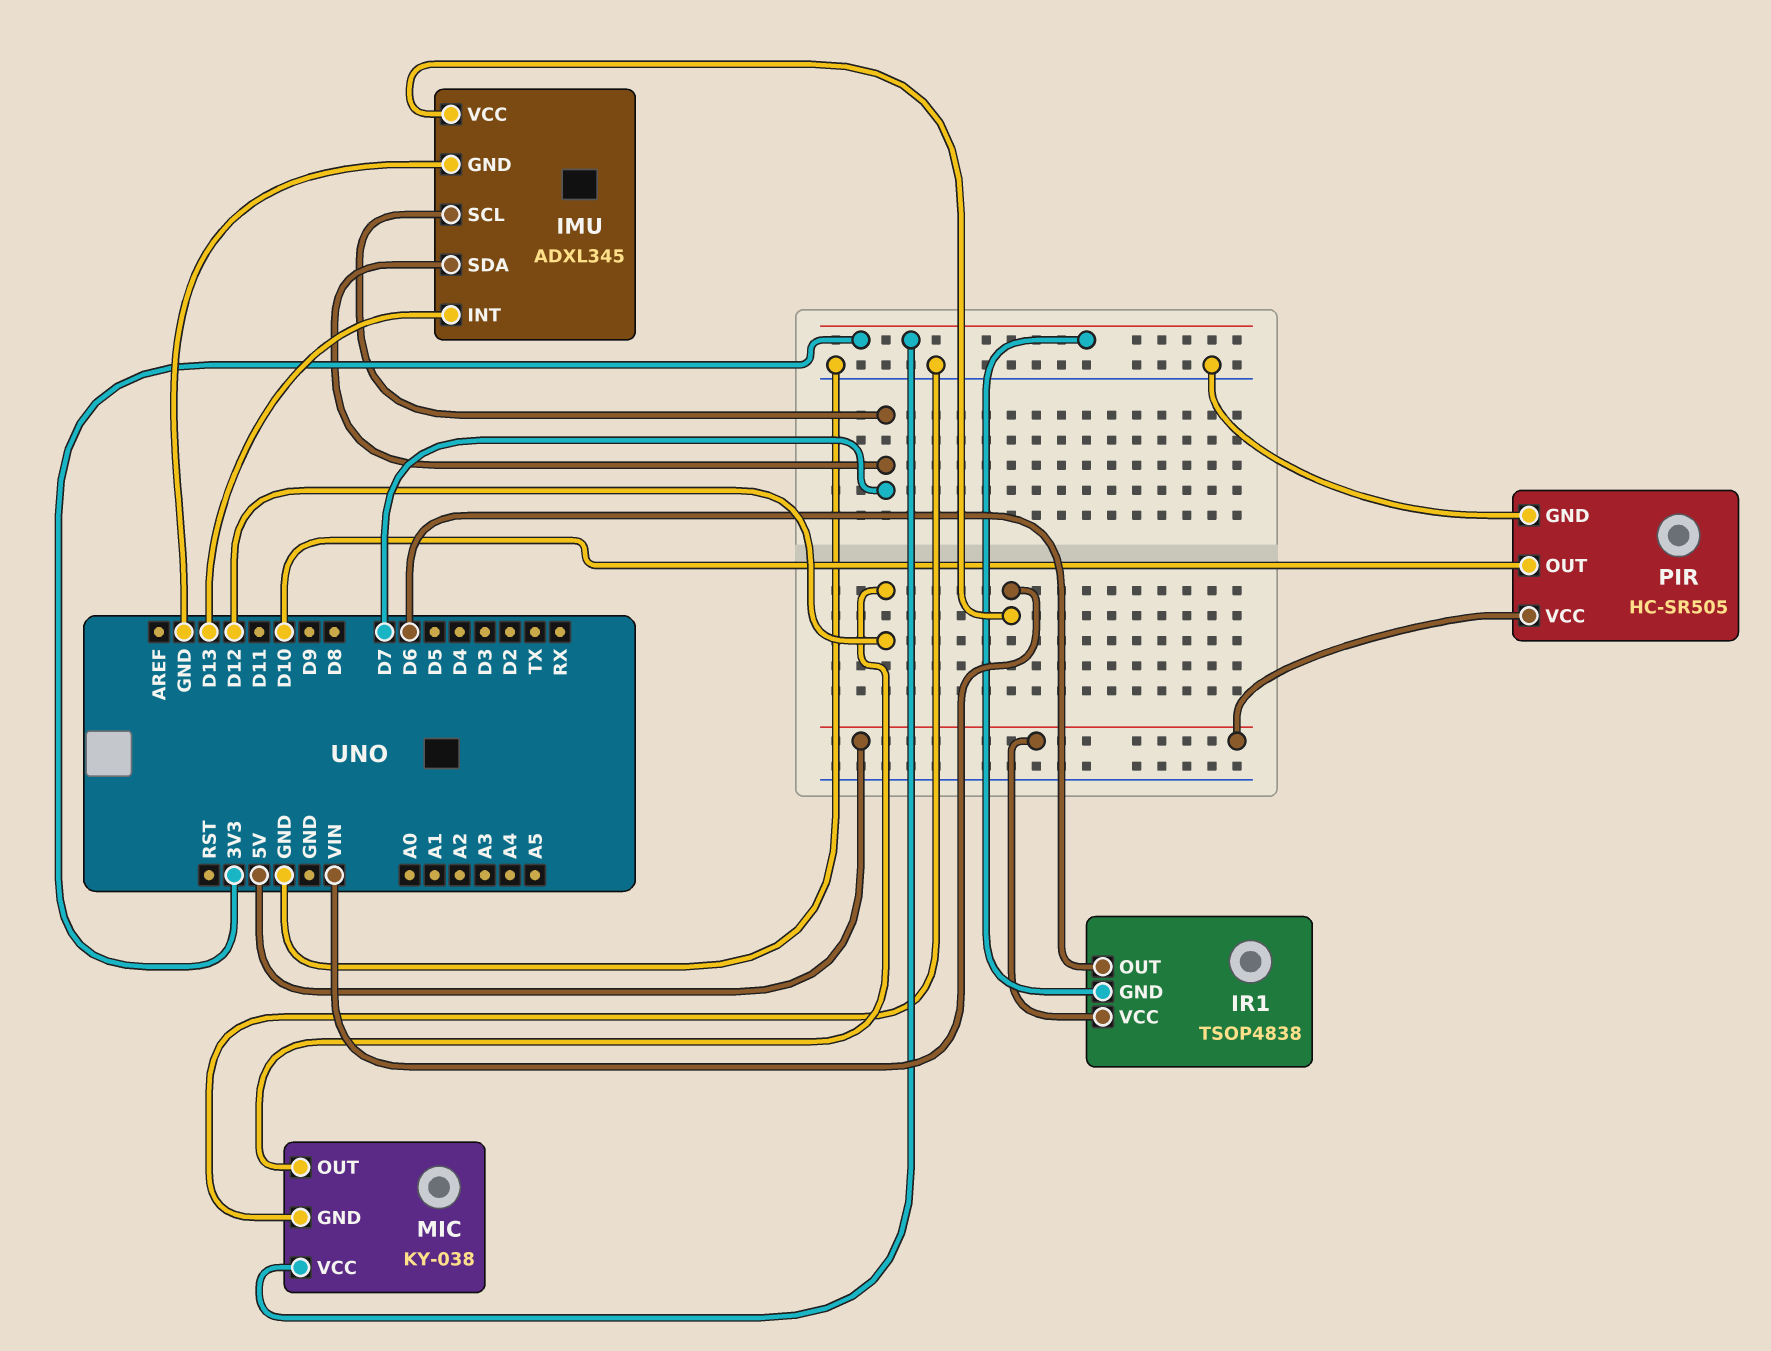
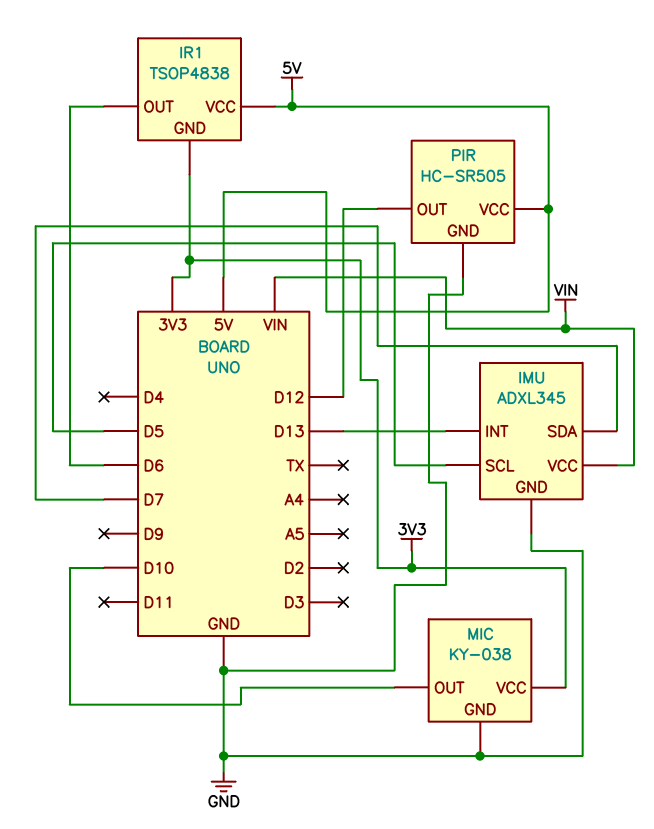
IMU pin SCL: D7 -> D5
MIC pin OUT: D12 -> D10
PIR pin OUT: D10 -> D12

